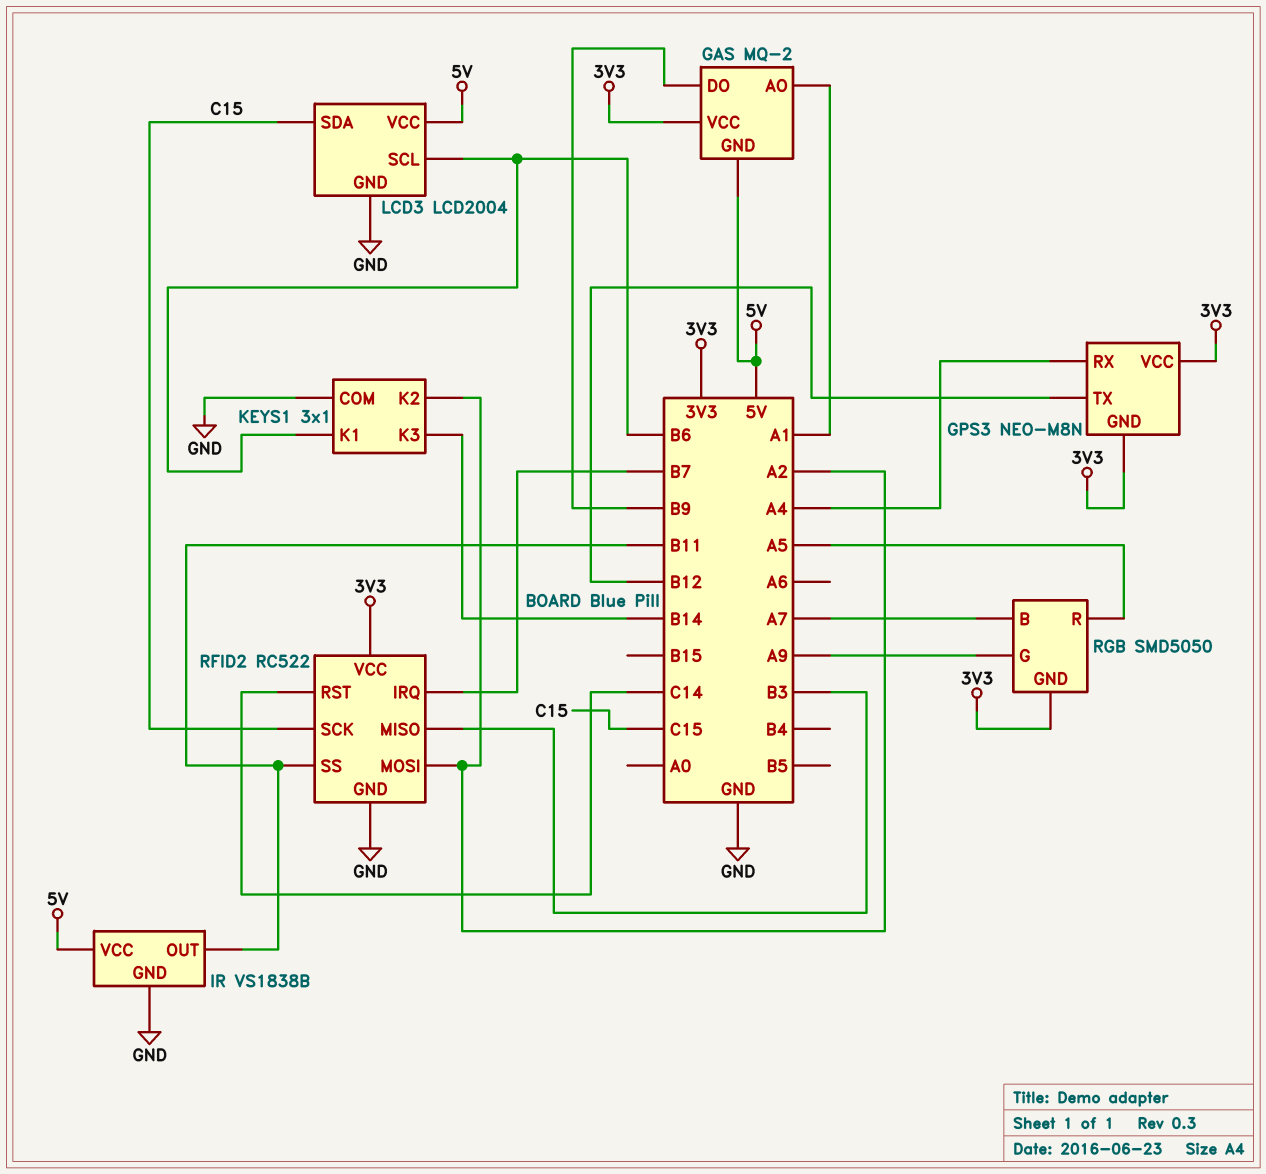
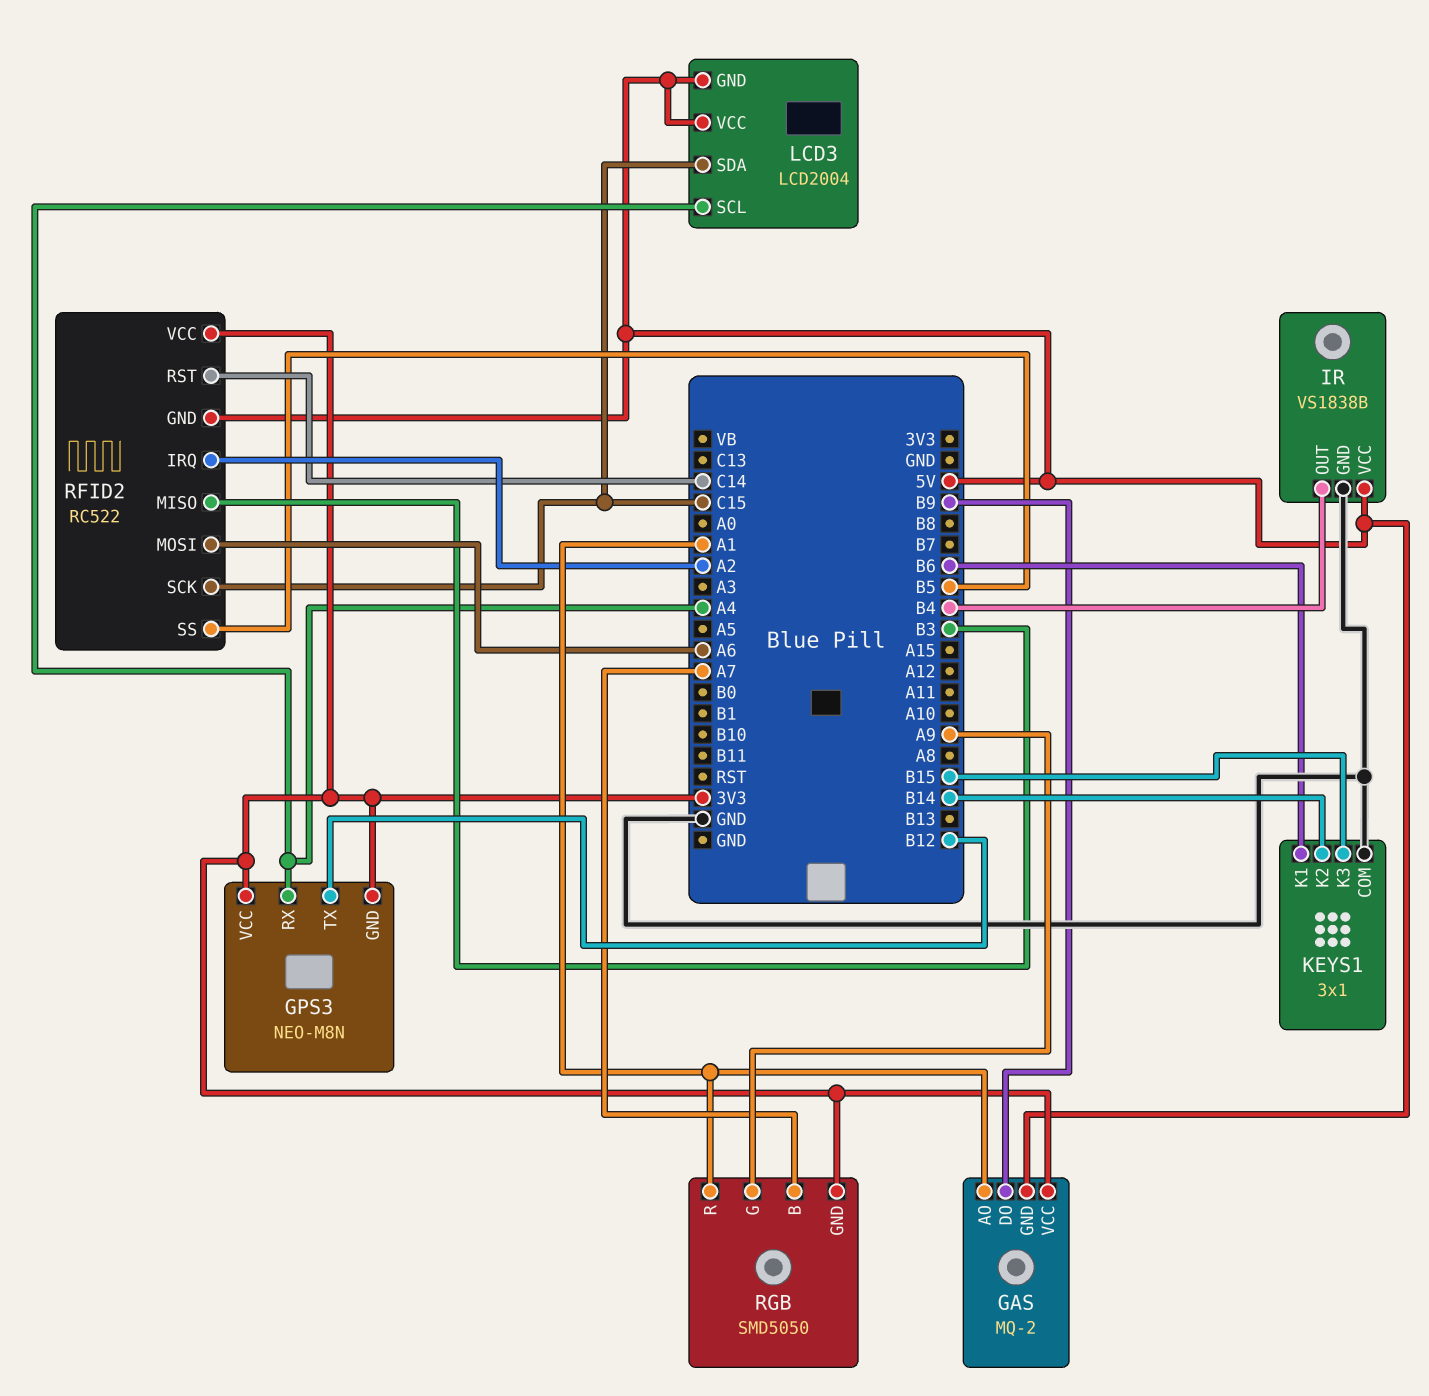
IR pin OUT: B11 -> B4
KEYS1 pin K2: A2 -> B14
KEYS1 pin K3: B14 -> B15
LCD3 pin GND: GND -> 5V
LCD3 pin SCL: B6 -> A4
RFID2 pin GND: GND -> 5V
RFID2 pin IRQ: B7 -> A2
RFID2 pin MOSI: A2 -> A6
RFID2 pin SS: B11 -> B5
RGB pin R: A5 -> A1

